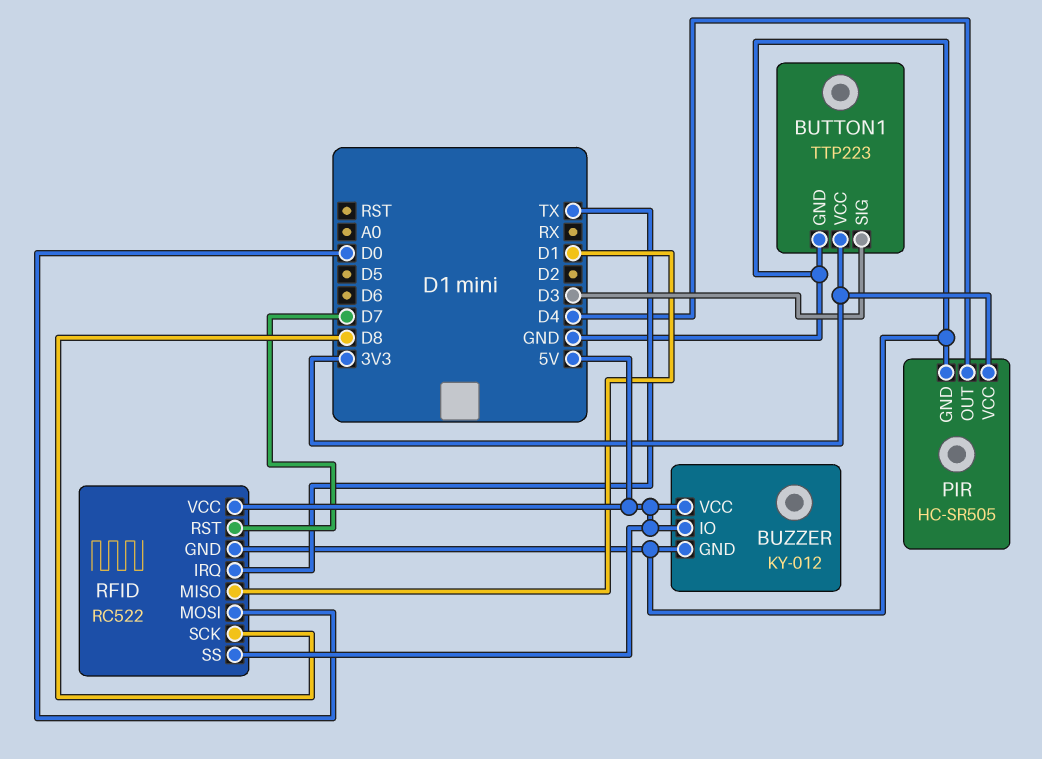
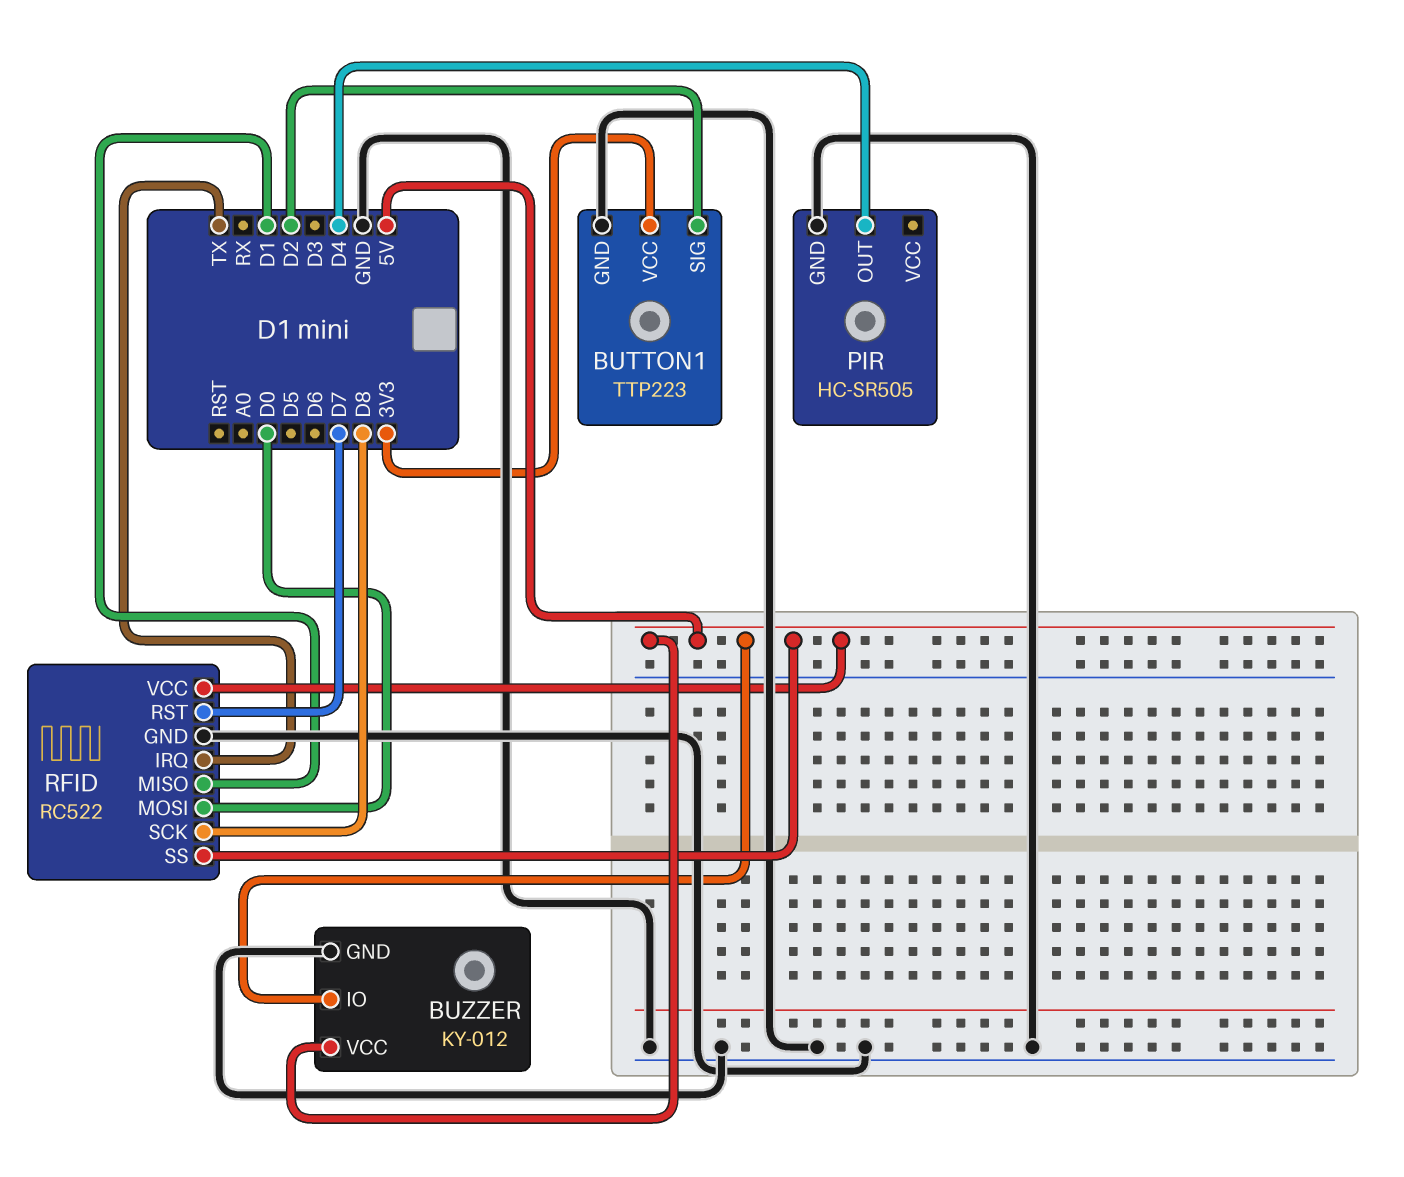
BUTTON1 pin SIG: D3 -> D2
PIR pin VCC: 3V3 -> none

